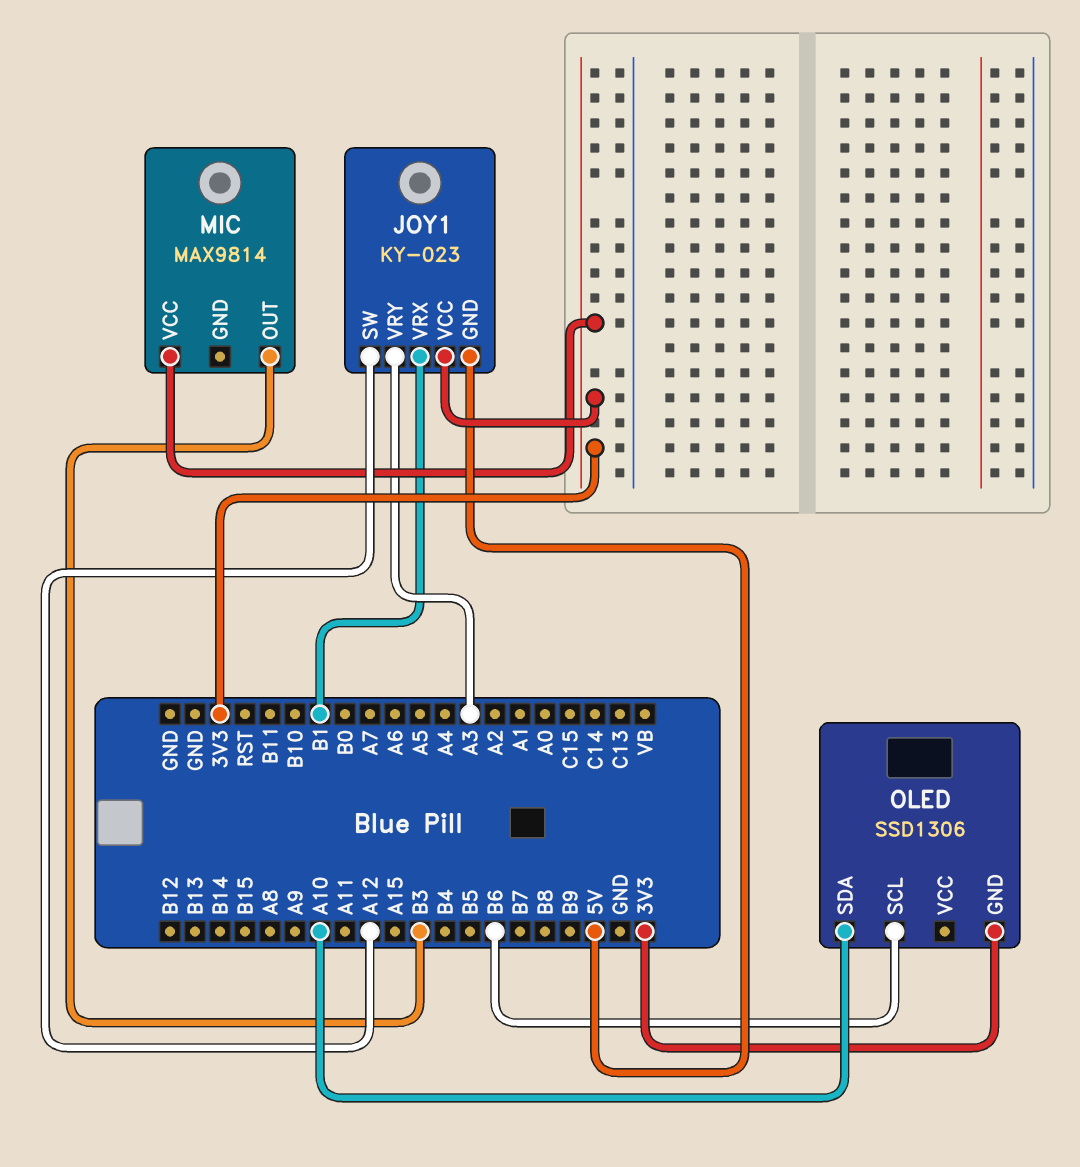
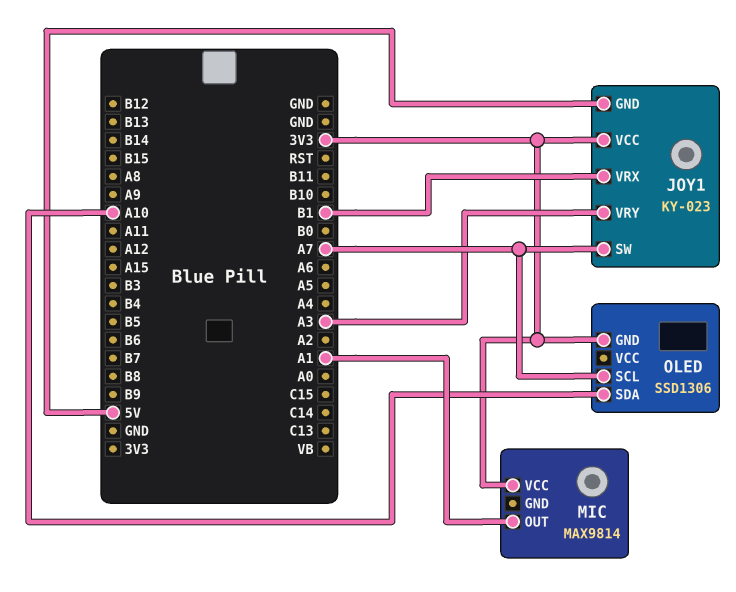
JOY1 pin SW: A12 -> A7
MIC pin OUT: B3 -> A1
OLED pin SCL: B6 -> A7

